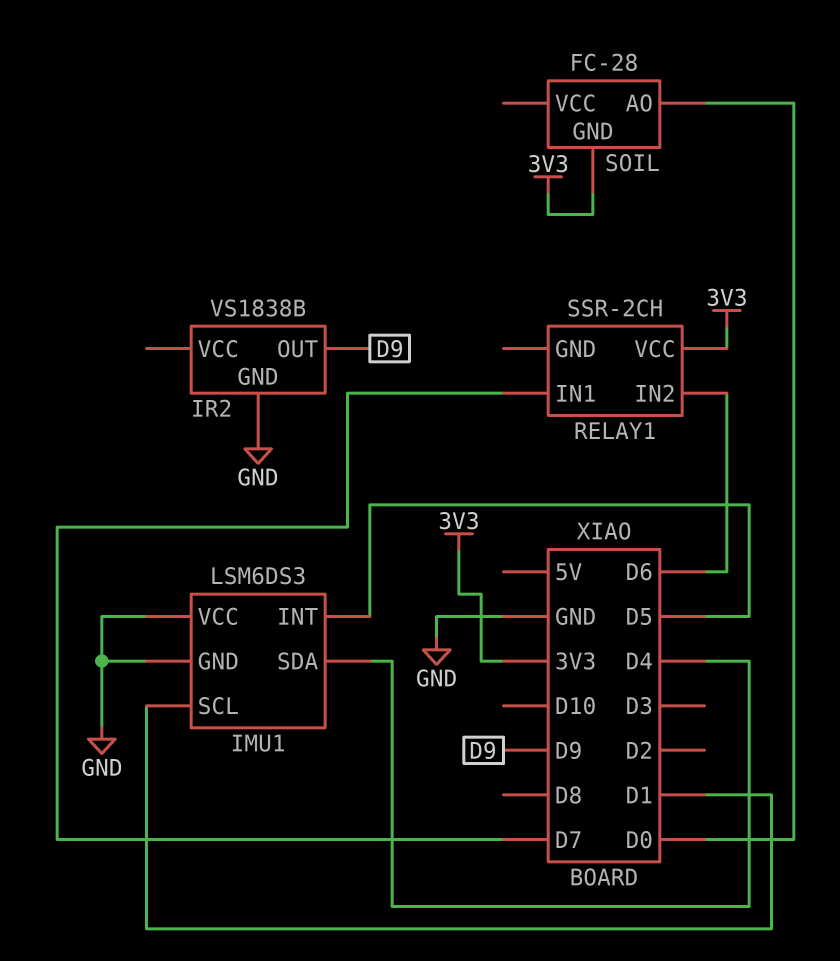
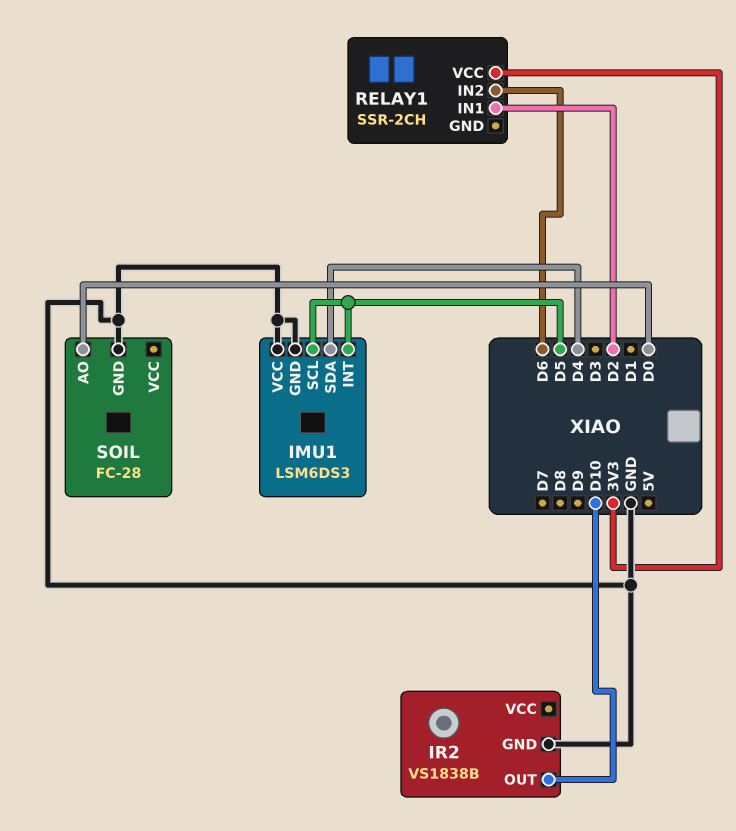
IMU1 pin SCL: D1 -> D5
IR2 pin OUT: D9 -> D10
RELAY1 pin IN1: D7 -> D2
SOIL pin GND: 3V3 -> GND

